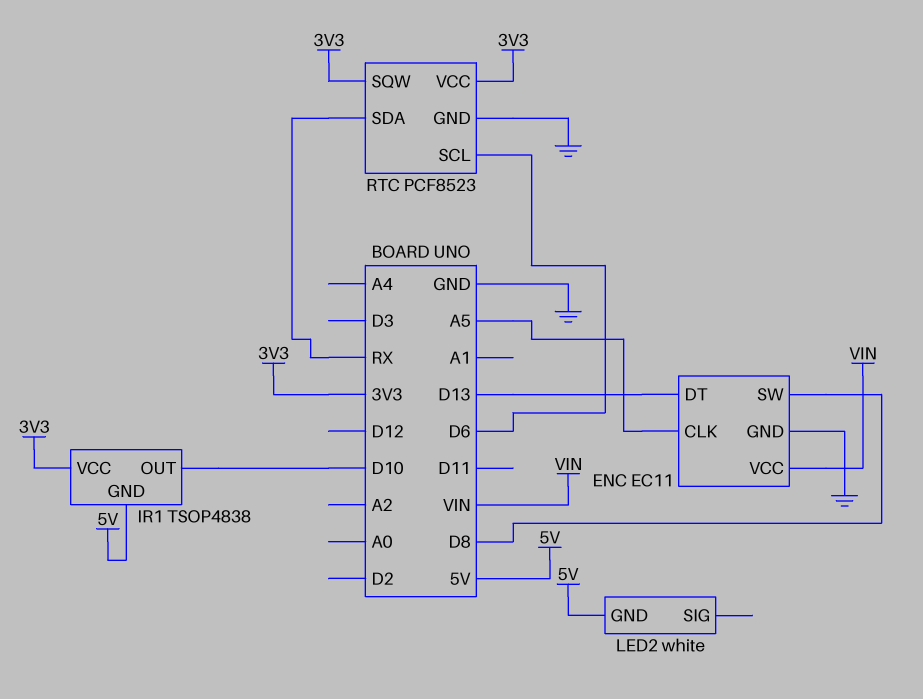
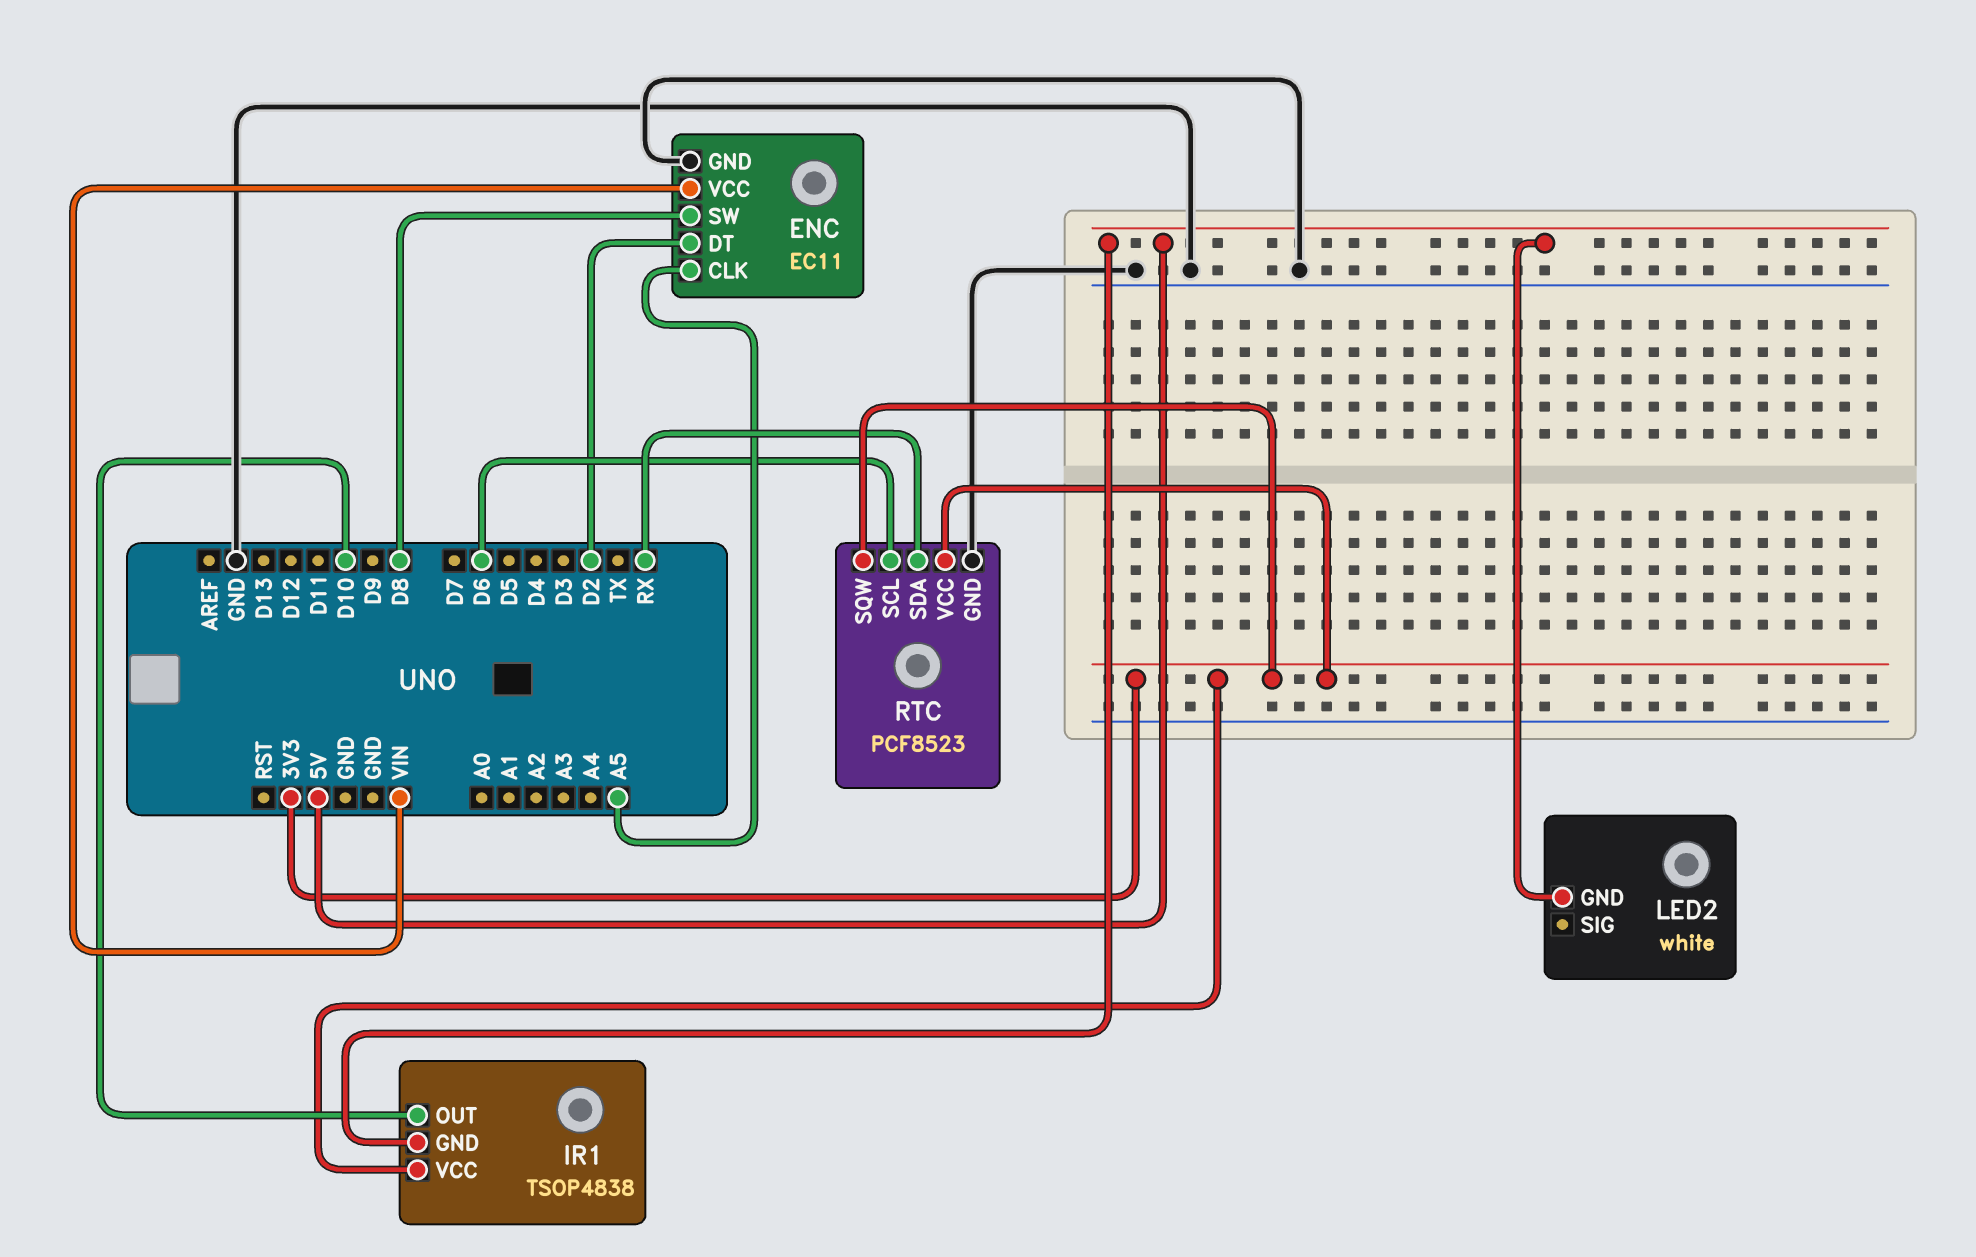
ENC pin DT: D13 -> D2

